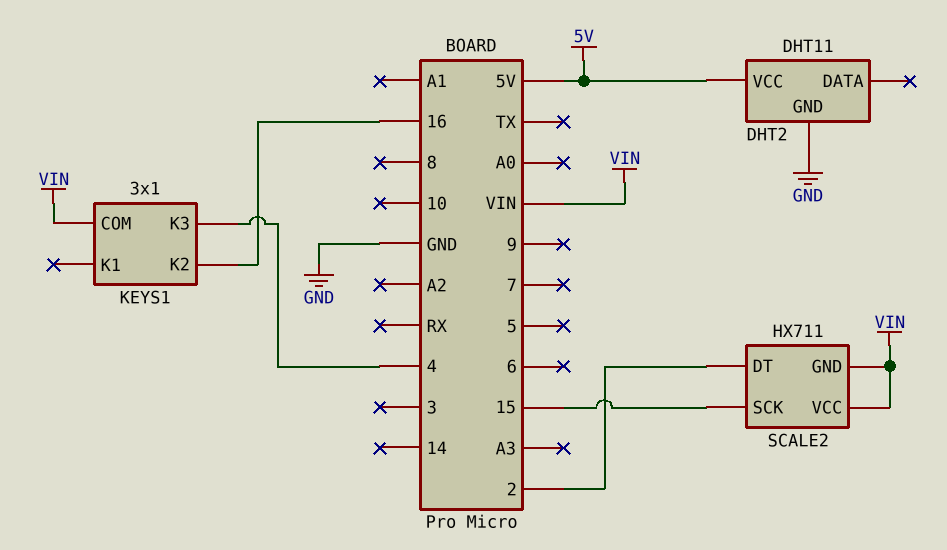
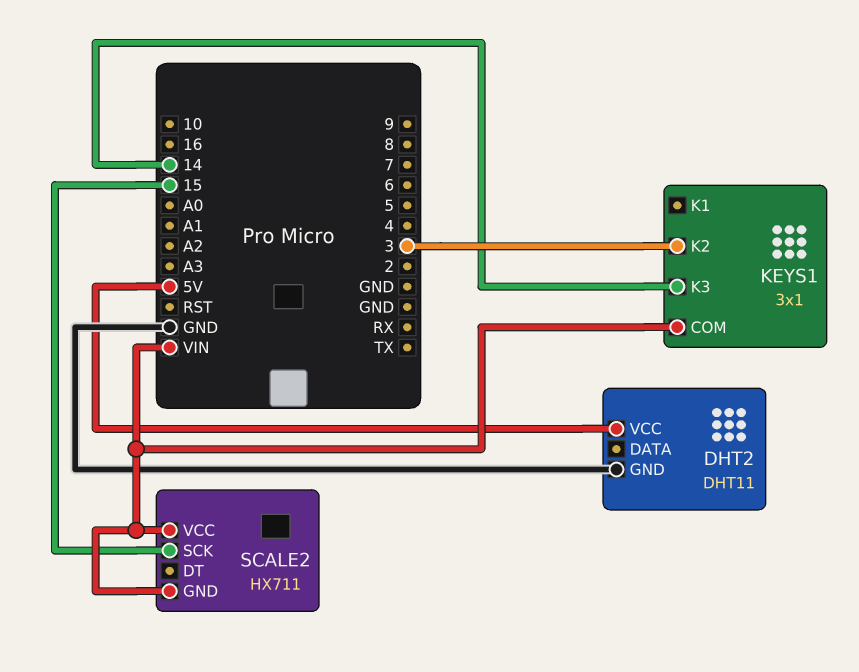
KEYS1 pin K2: 16 -> 3
KEYS1 pin K3: 4 -> 14
SCALE2 pin DT: 2 -> none

